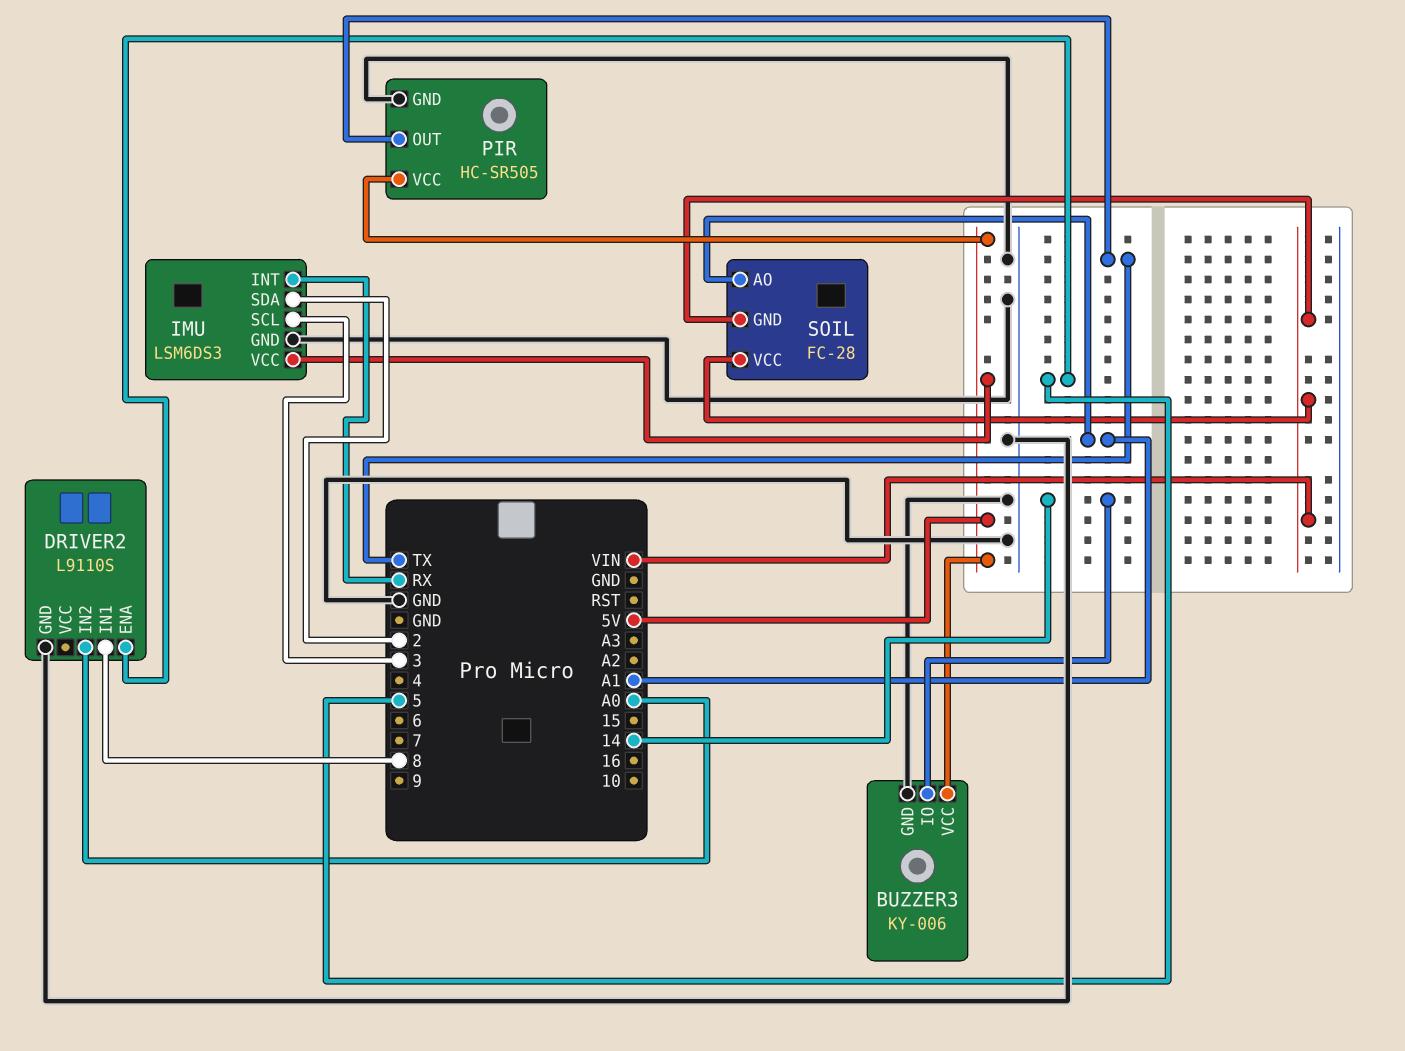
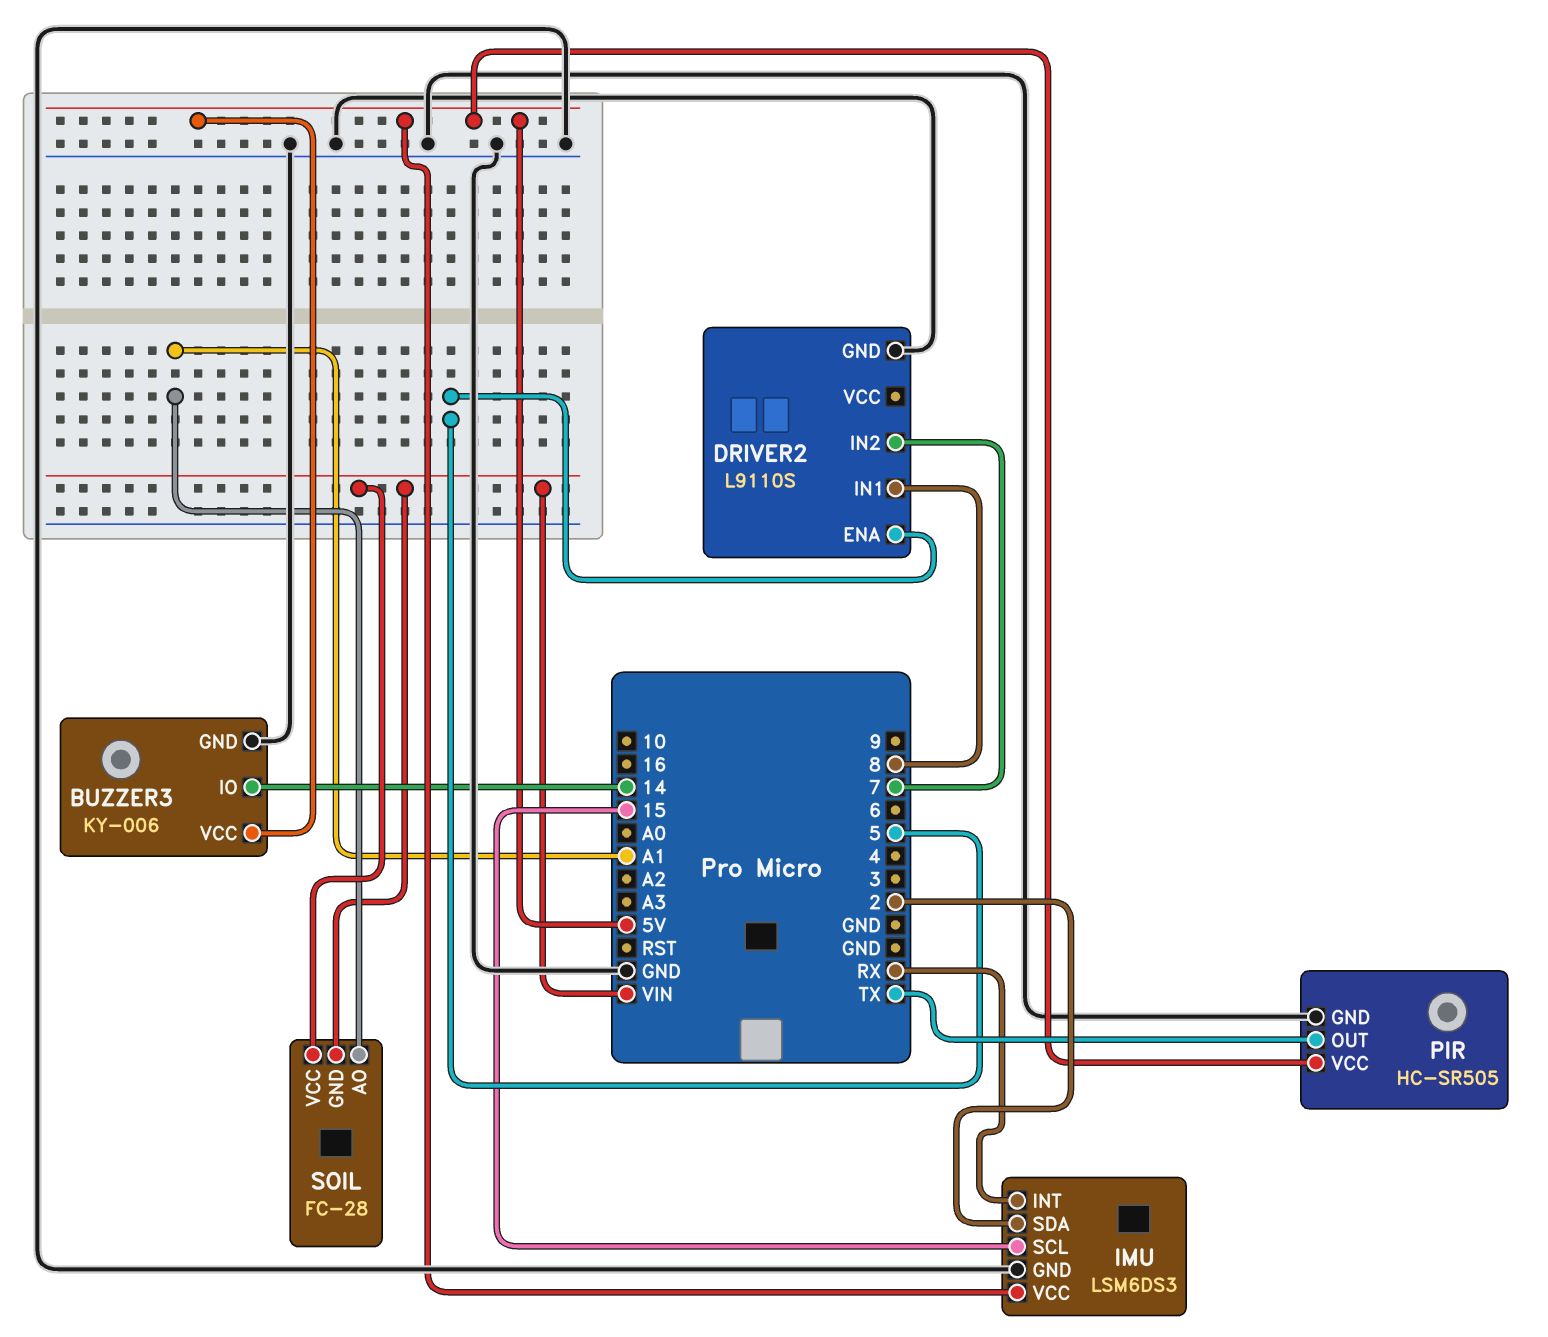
DRIVER2 pin IN2: A0 -> 7
IMU pin SCL: 3 -> 15

